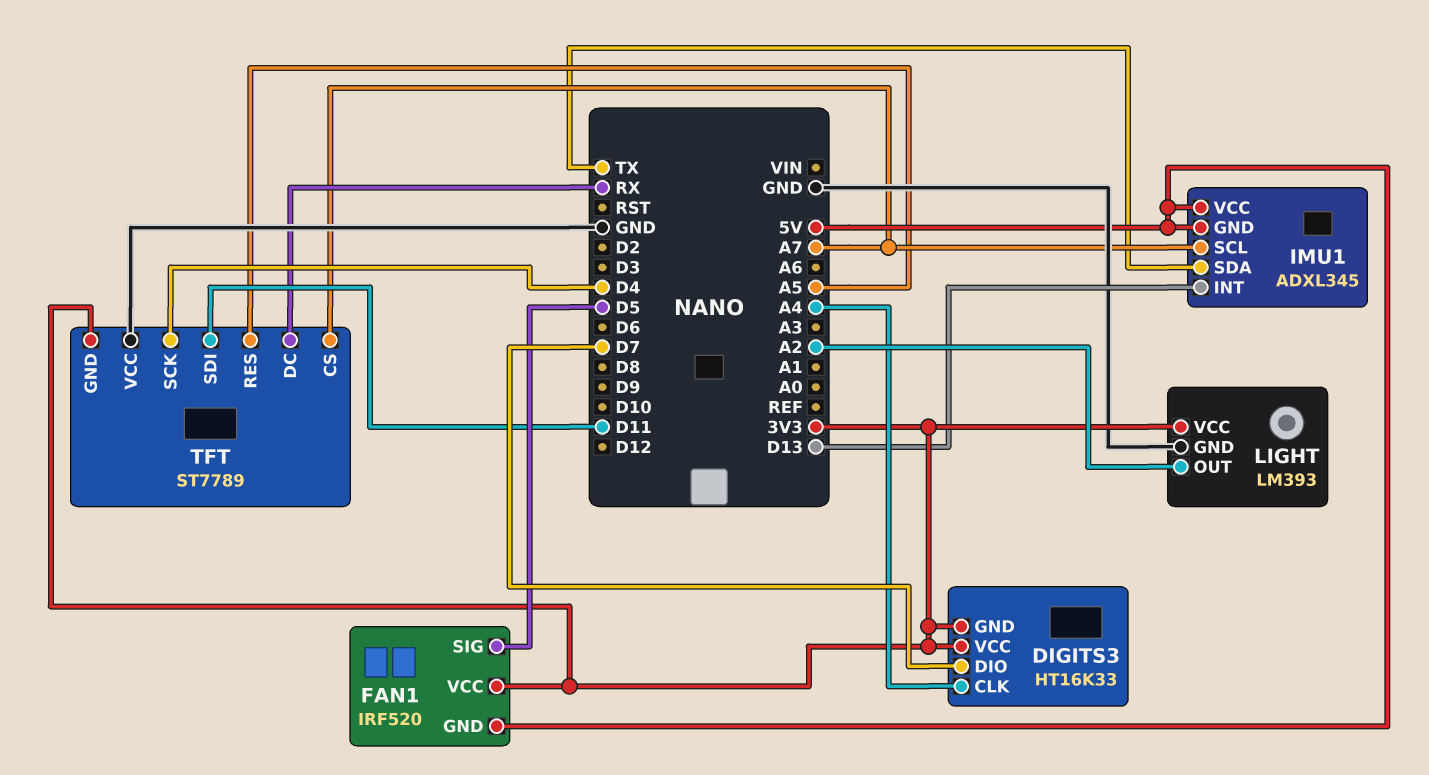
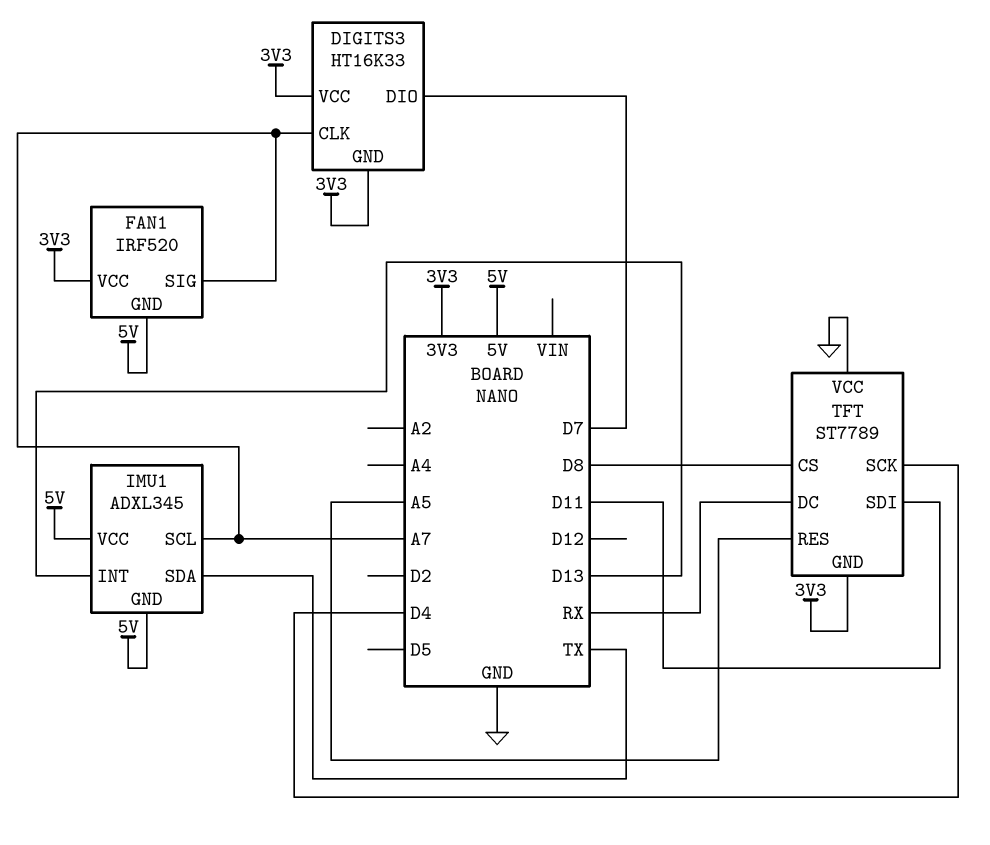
DIGITS3 pin CLK: A4 -> A7
FAN1 pin SIG: D5 -> A7
LIGHT: LM393 -> none
LIGHT pin GND: GND -> none
LIGHT pin OUT: A2 -> none
LIGHT pin VCC: 3V3 -> none
TFT pin CS: A7 -> D8

